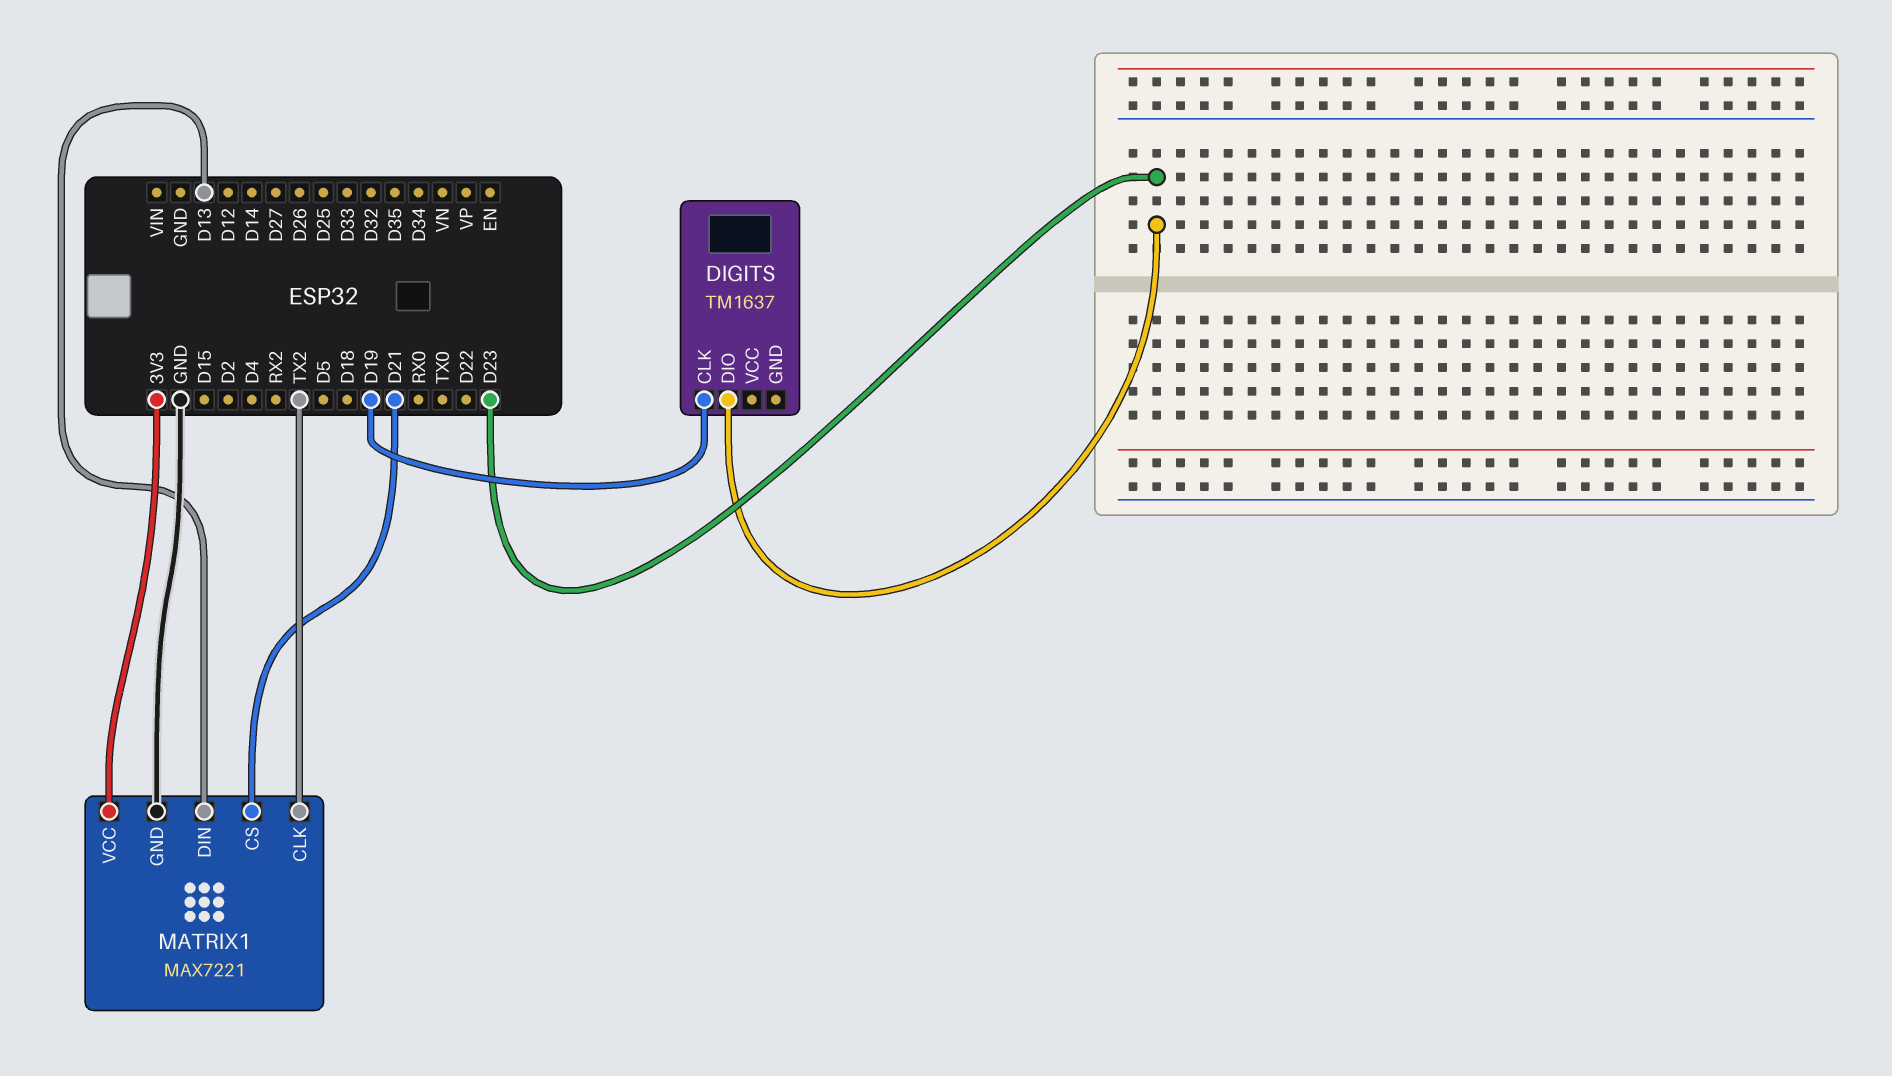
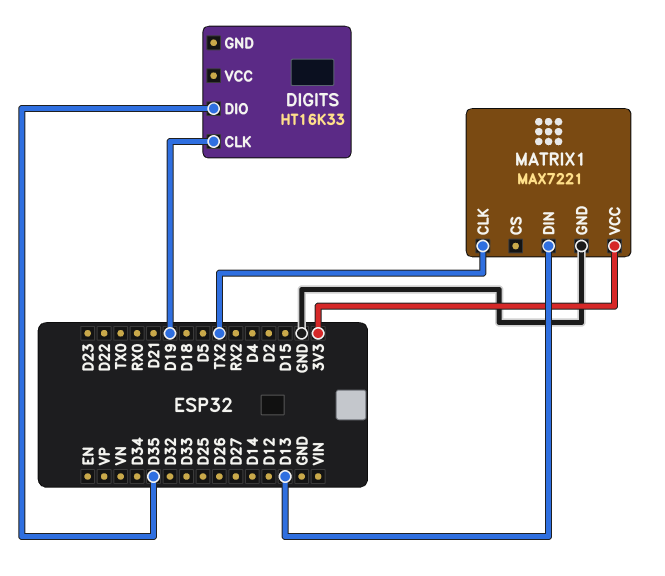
DIGITS: TM1637 -> HT16K33
DIGITS pin DIO: D23 -> D35
MATRIX1 pin CS: D21 -> none

